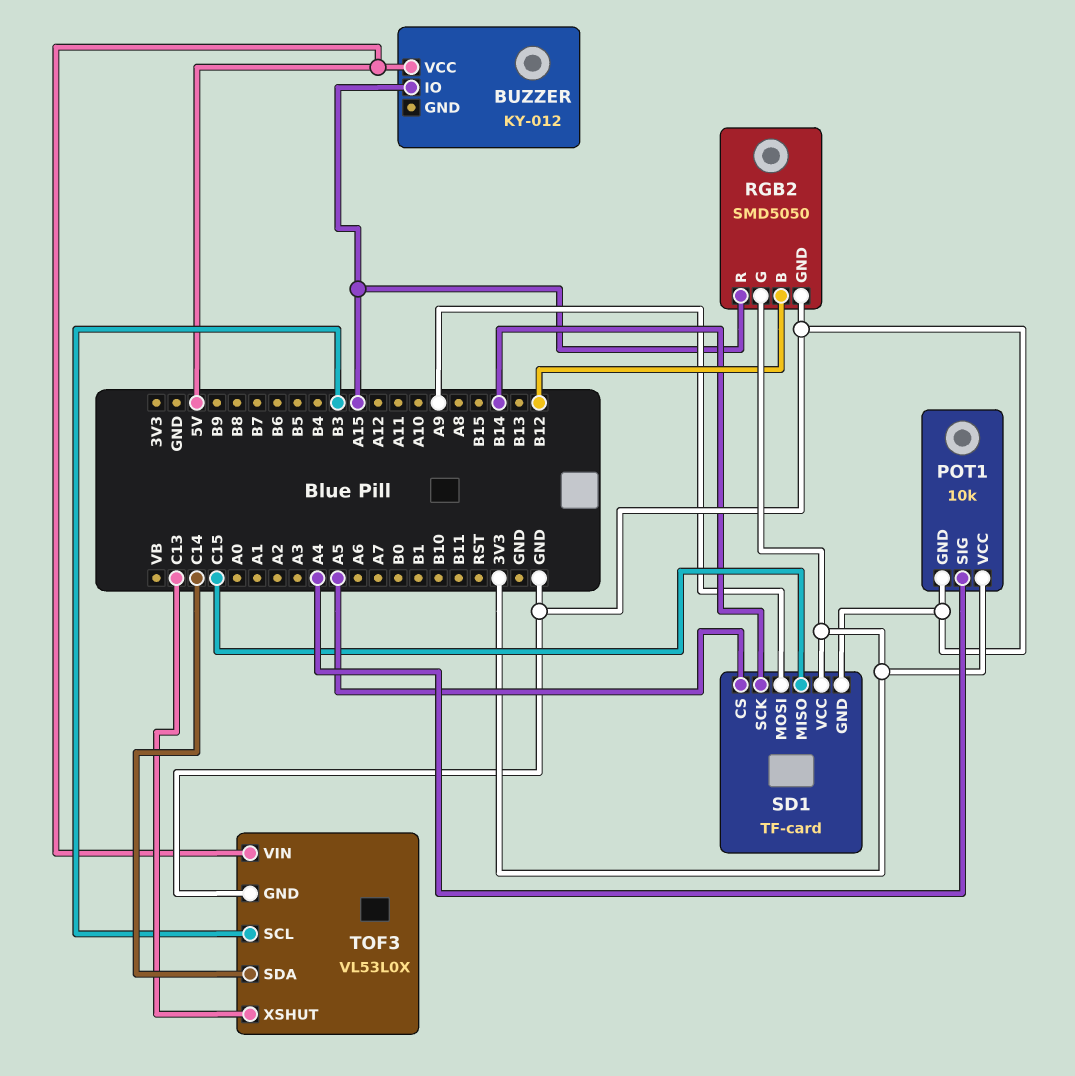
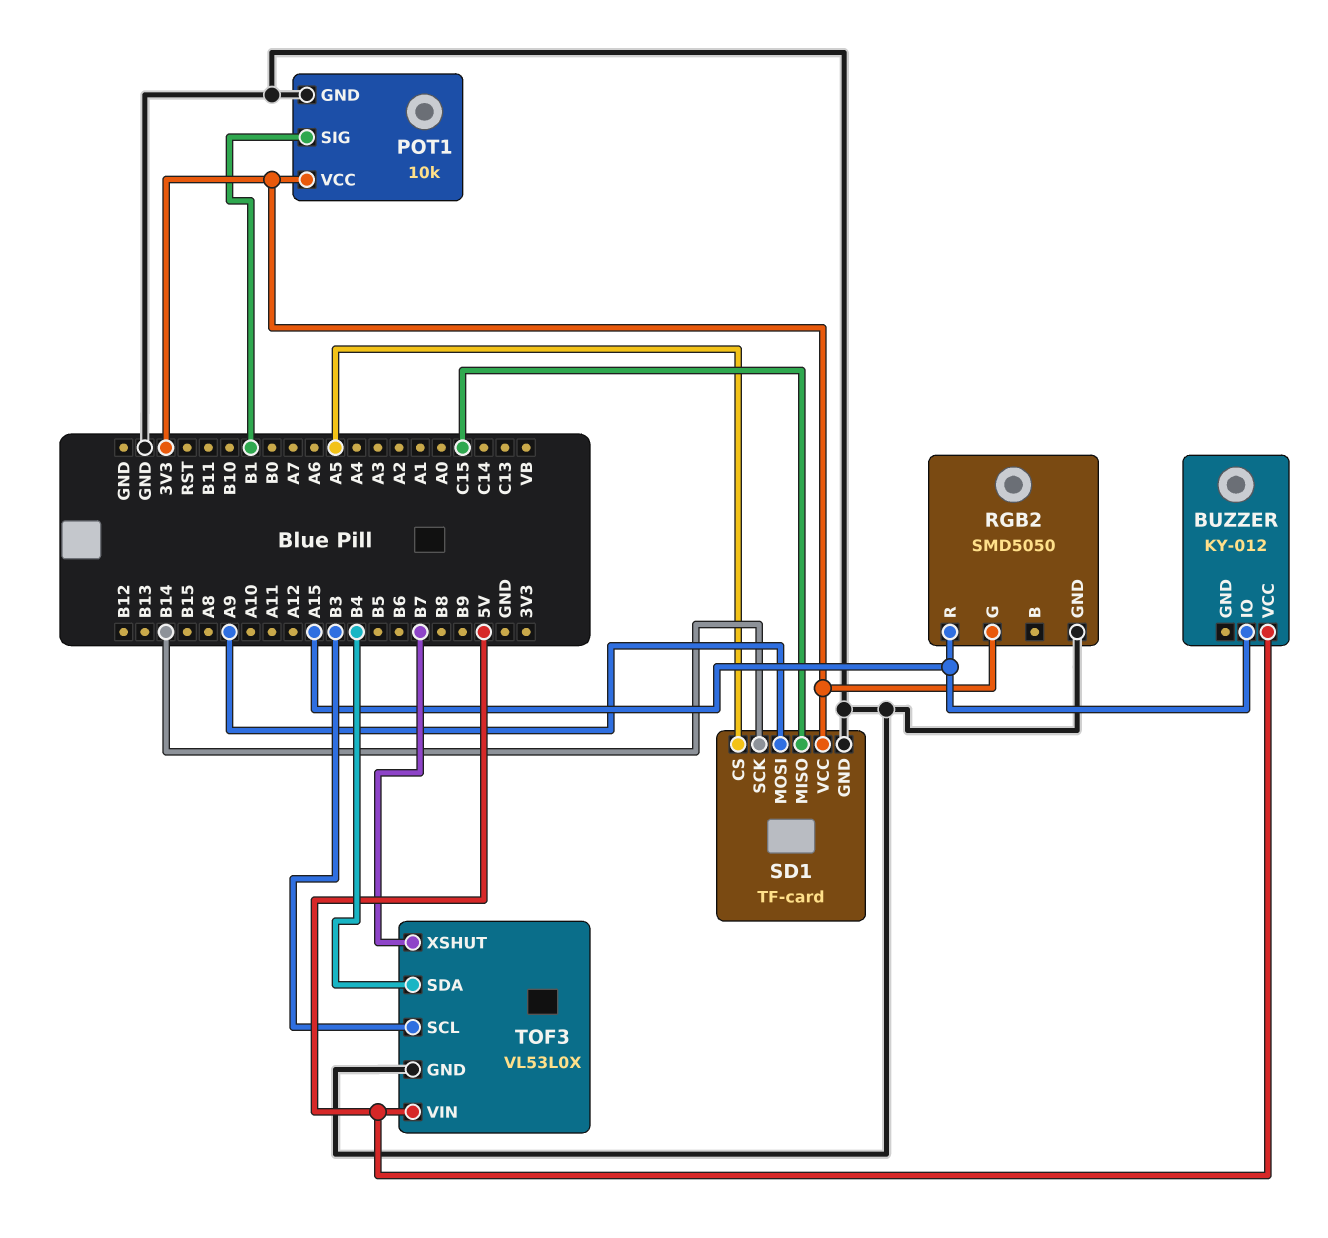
POT1 pin SIG: A4 -> B1
RGB2 pin B: B12 -> none
TOF3 pin SDA: C14 -> B4
TOF3 pin XSHUT: C13 -> B7

